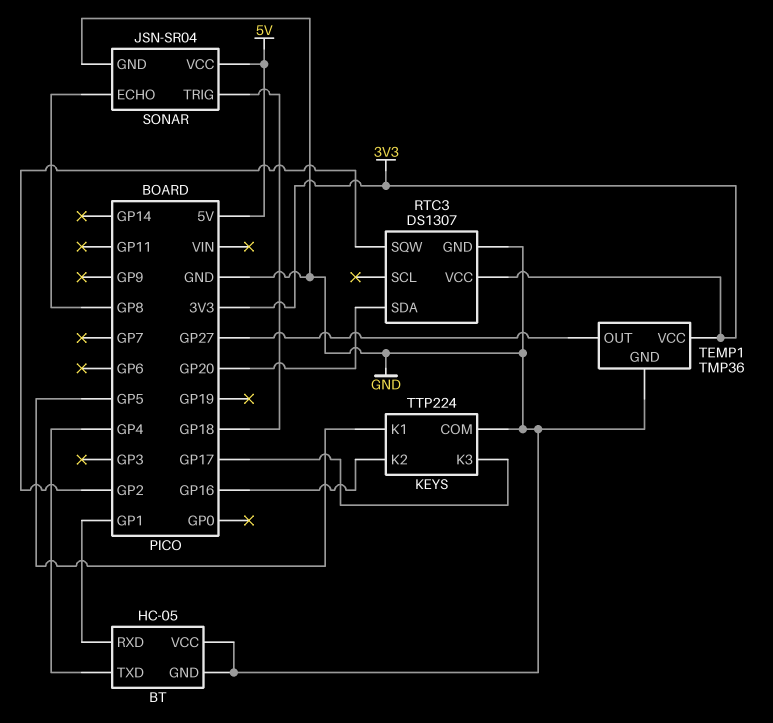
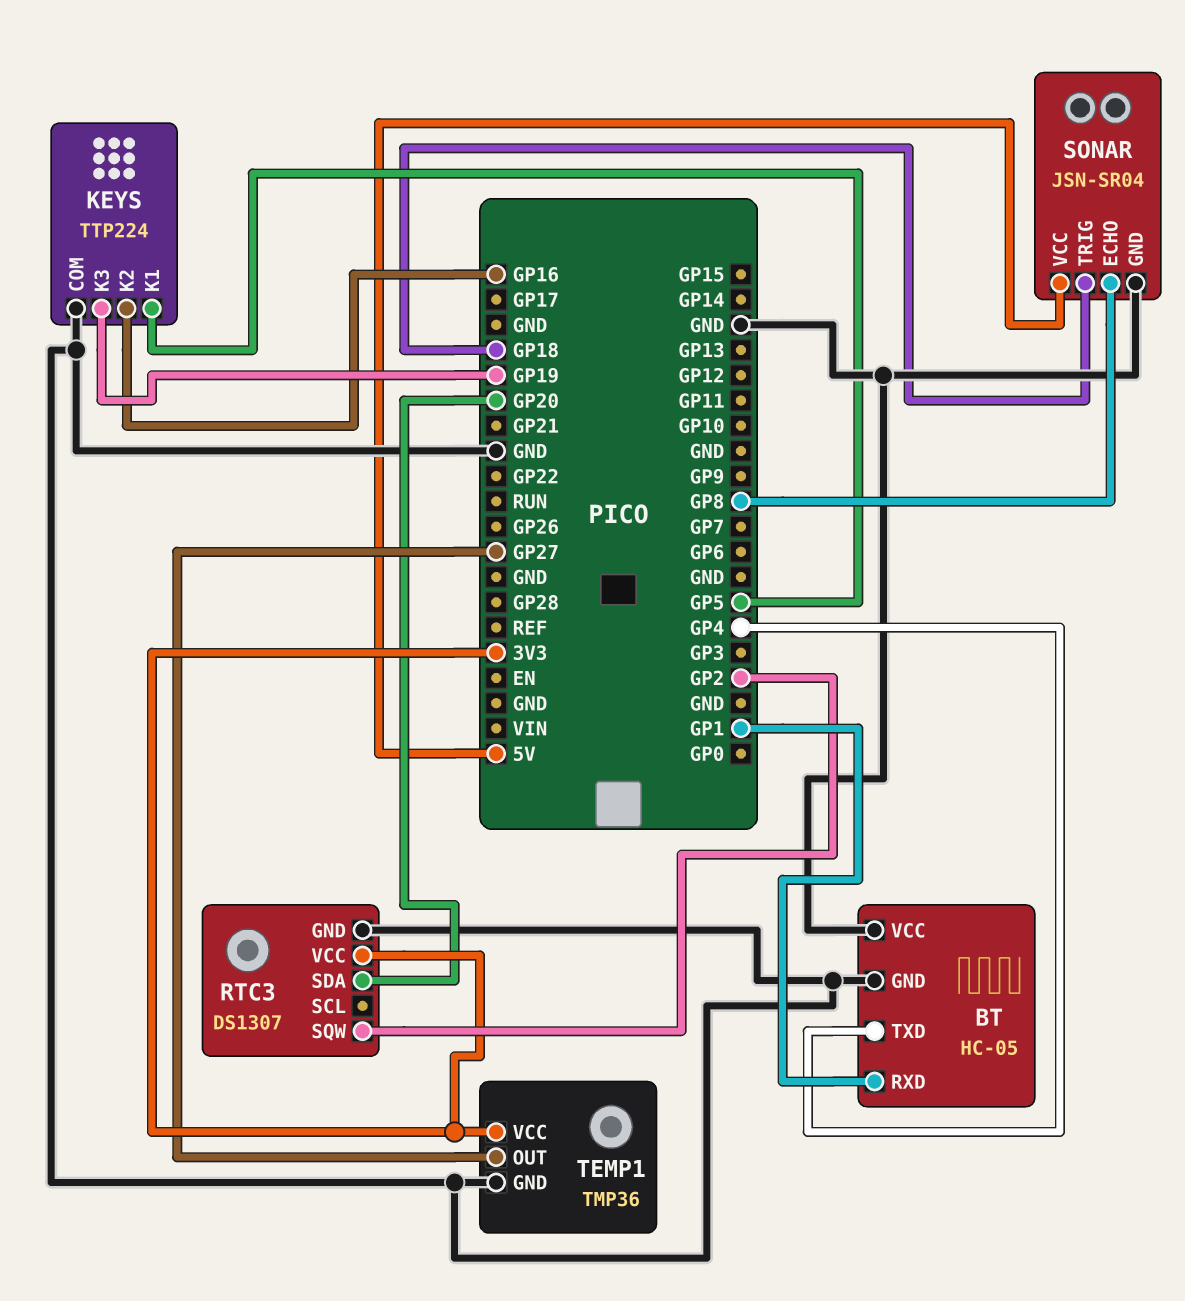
KEYS pin K3: GP17 -> GP19

